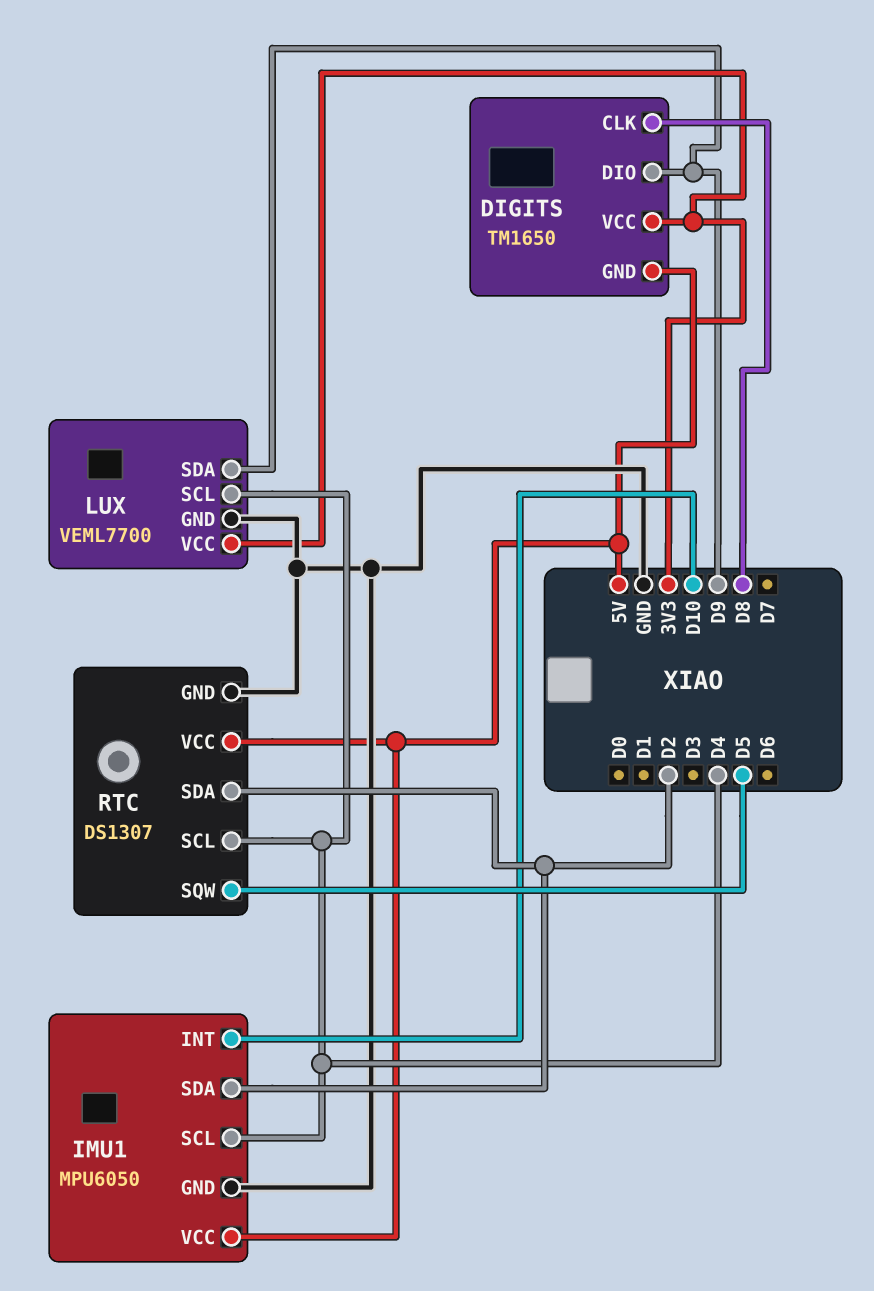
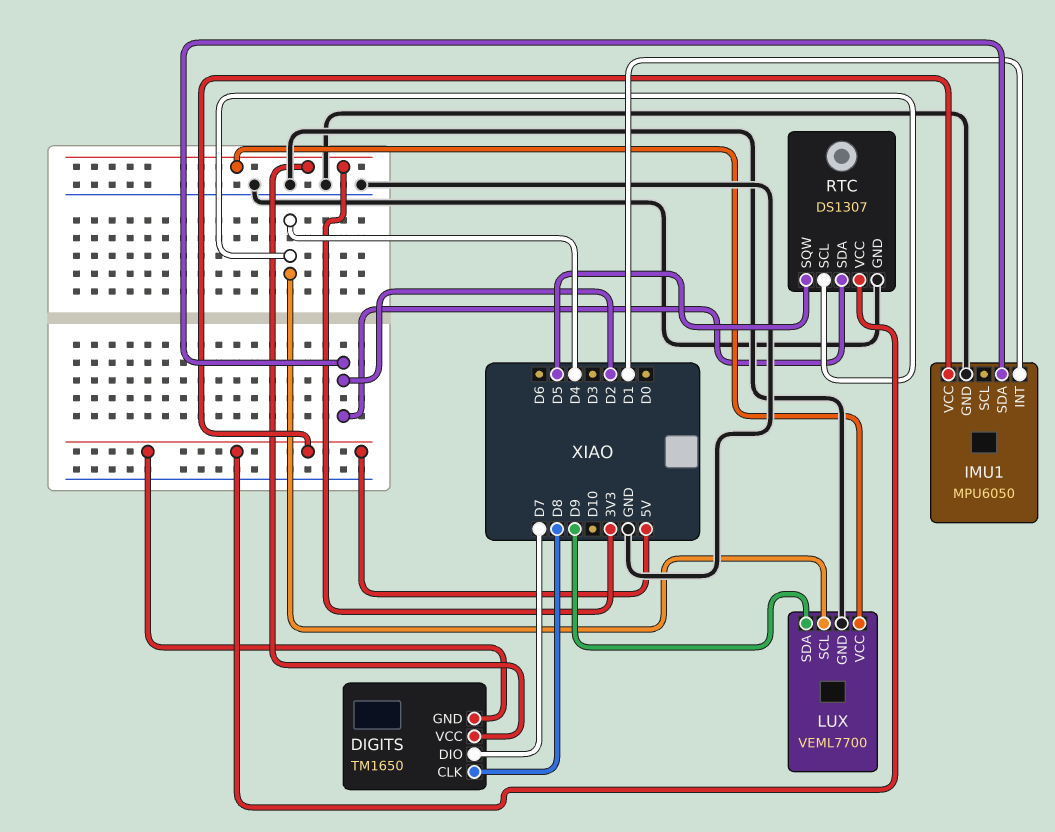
DIGITS pin DIO: D9 -> D7
IMU1 pin INT: D10 -> D1
IMU1 pin SCL: D4 -> none

